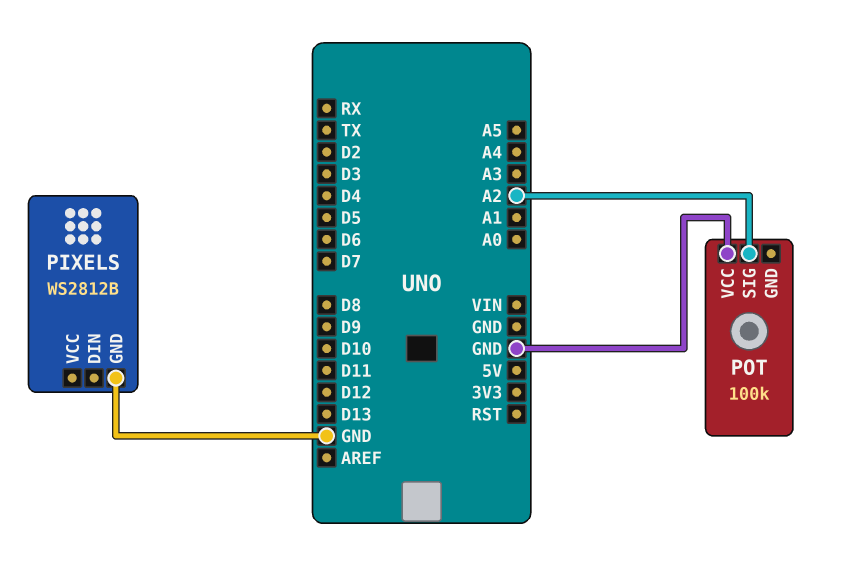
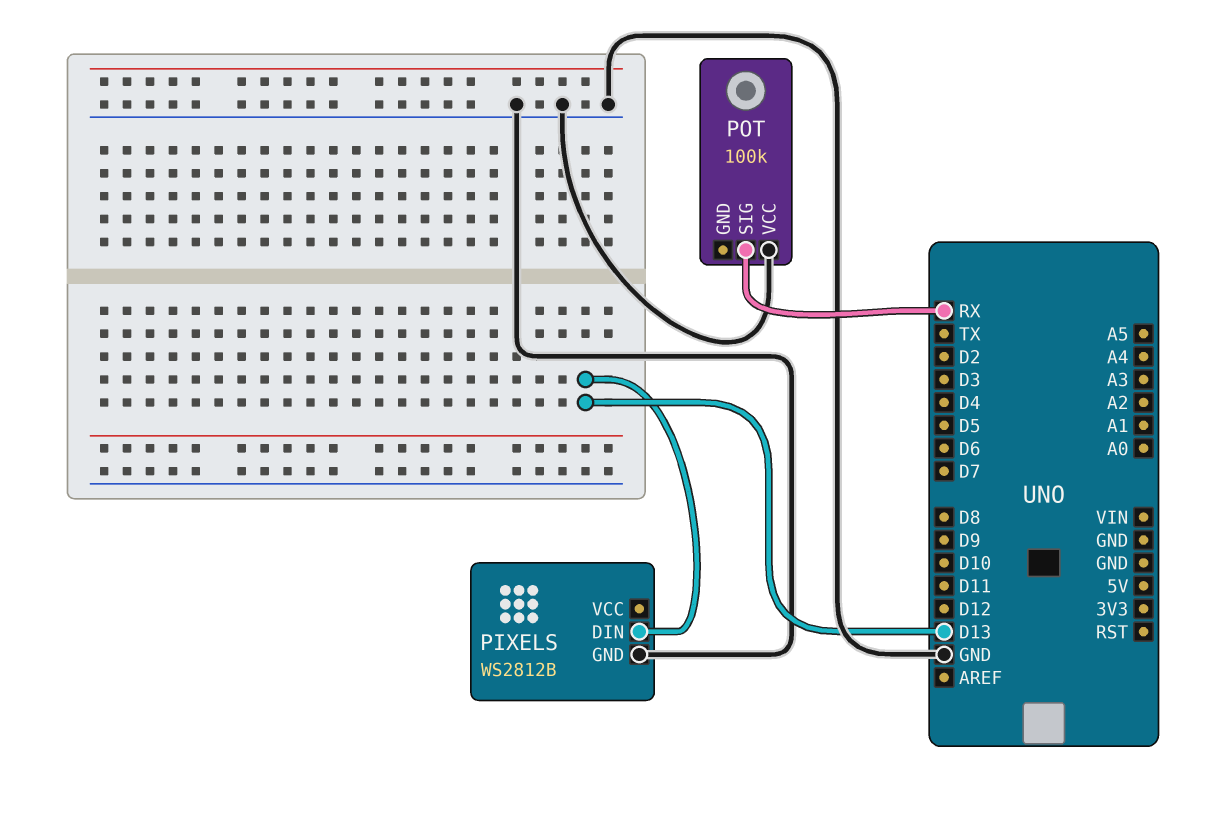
PIXELS pin DIN: none -> D13
POT pin SIG: A2 -> RX

